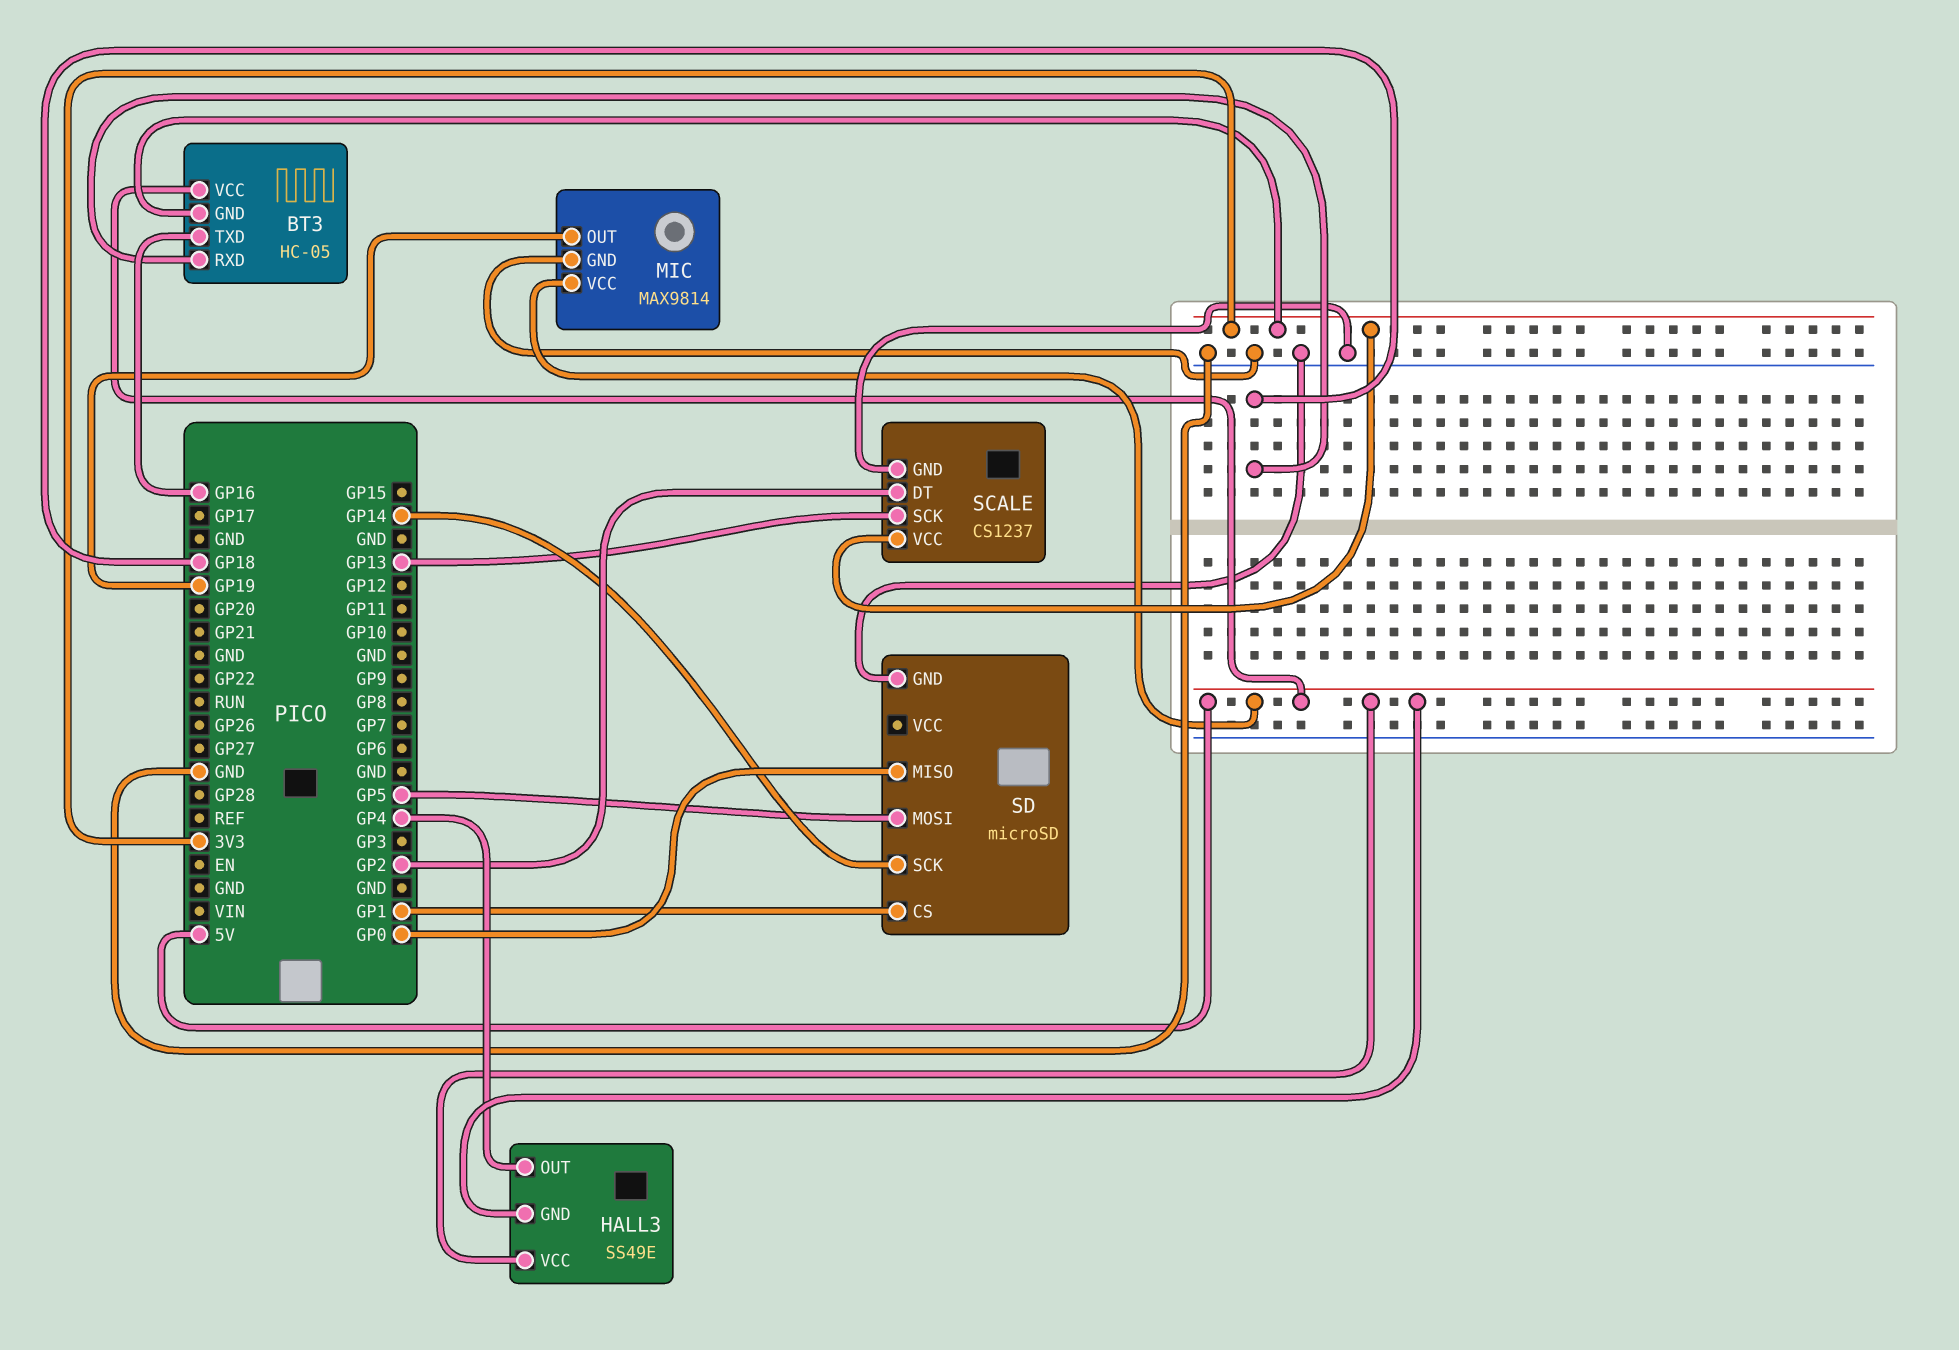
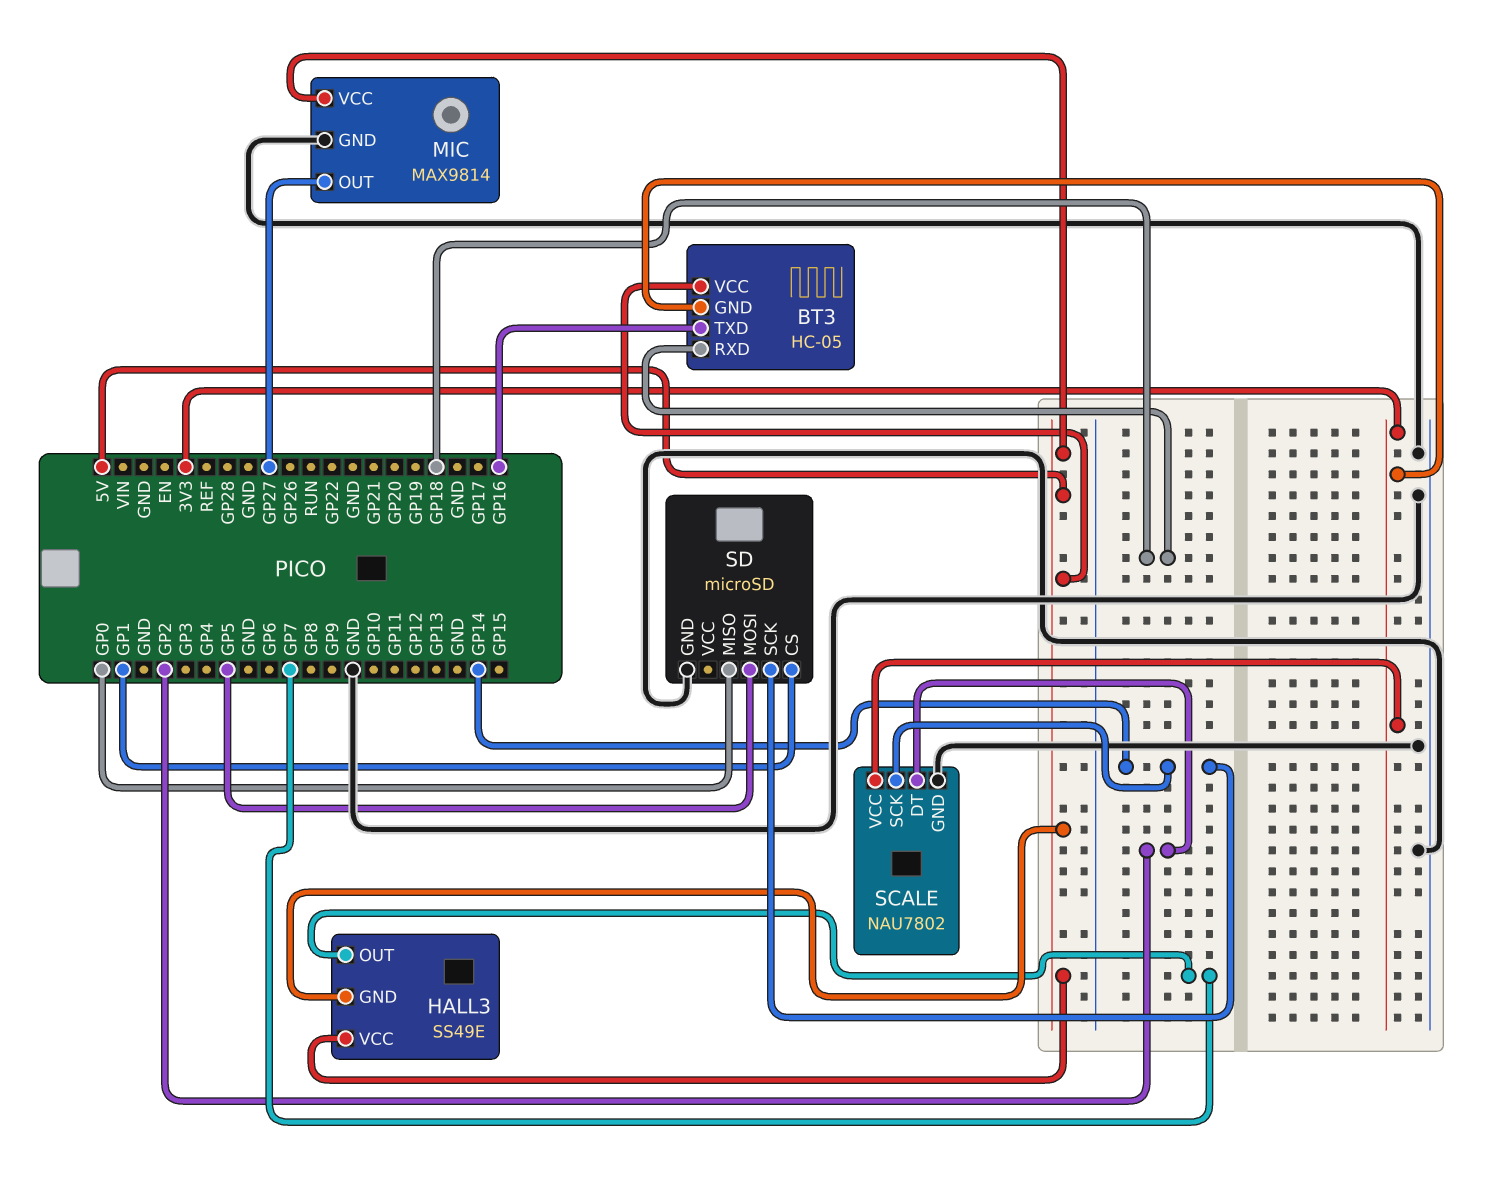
HALL3 pin OUT: GP4 -> GP7
MIC pin OUT: GP19 -> GP27
SCALE: CS1237 -> NAU7802
SCALE pin SCK: GP13 -> GP14

